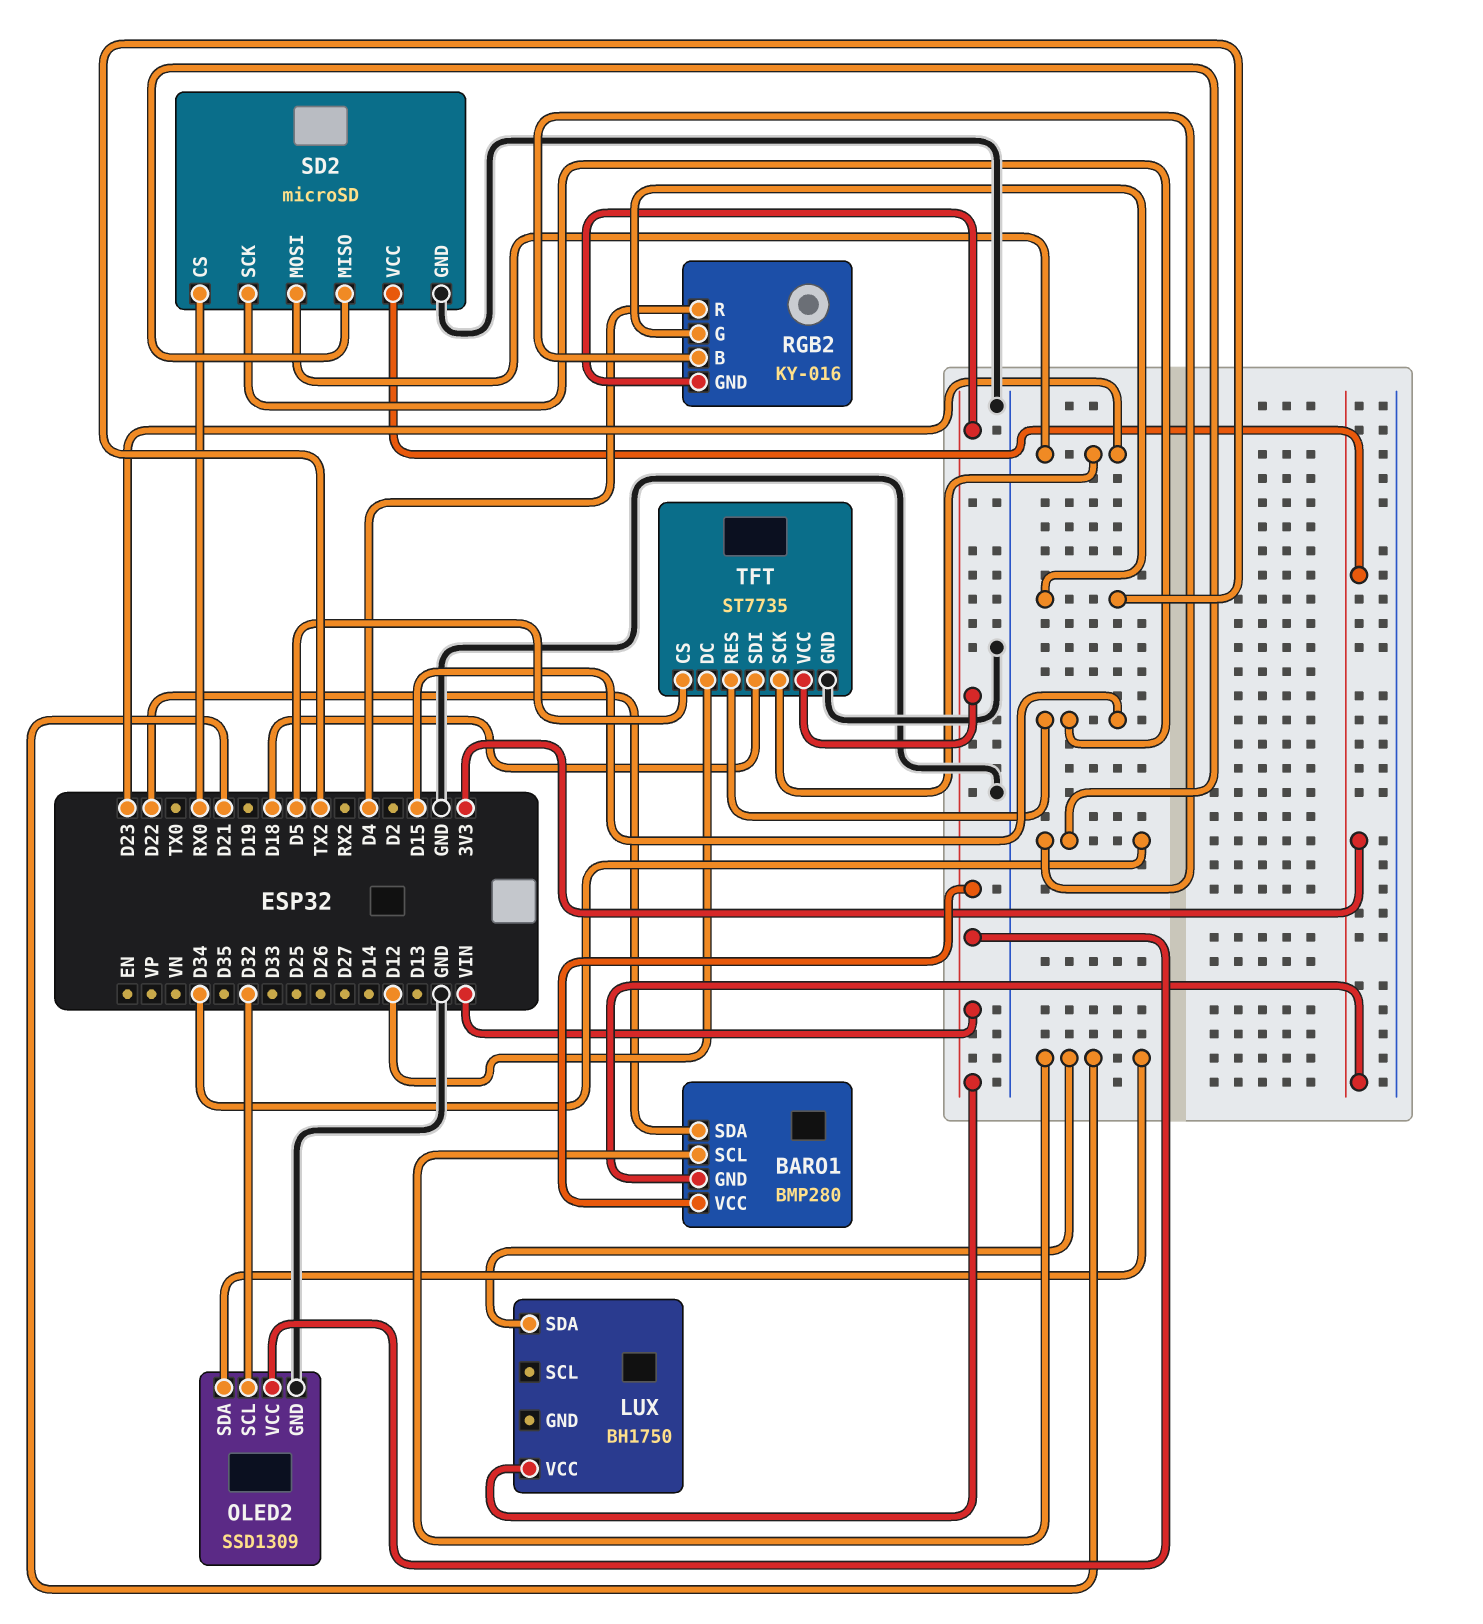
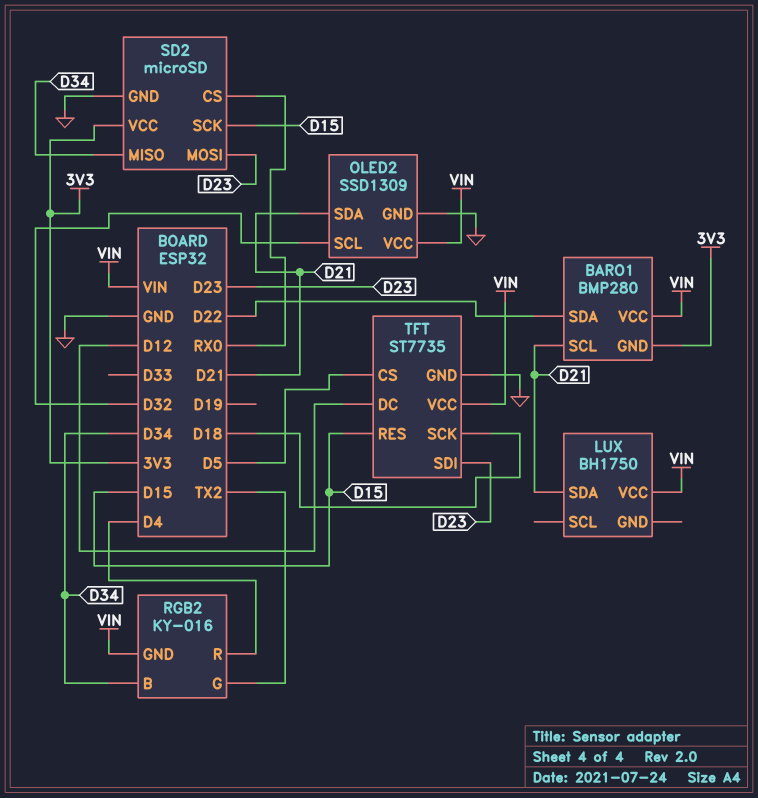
TFT pin SCK: D23 -> D18
TFT pin SDI: D18 -> D23

